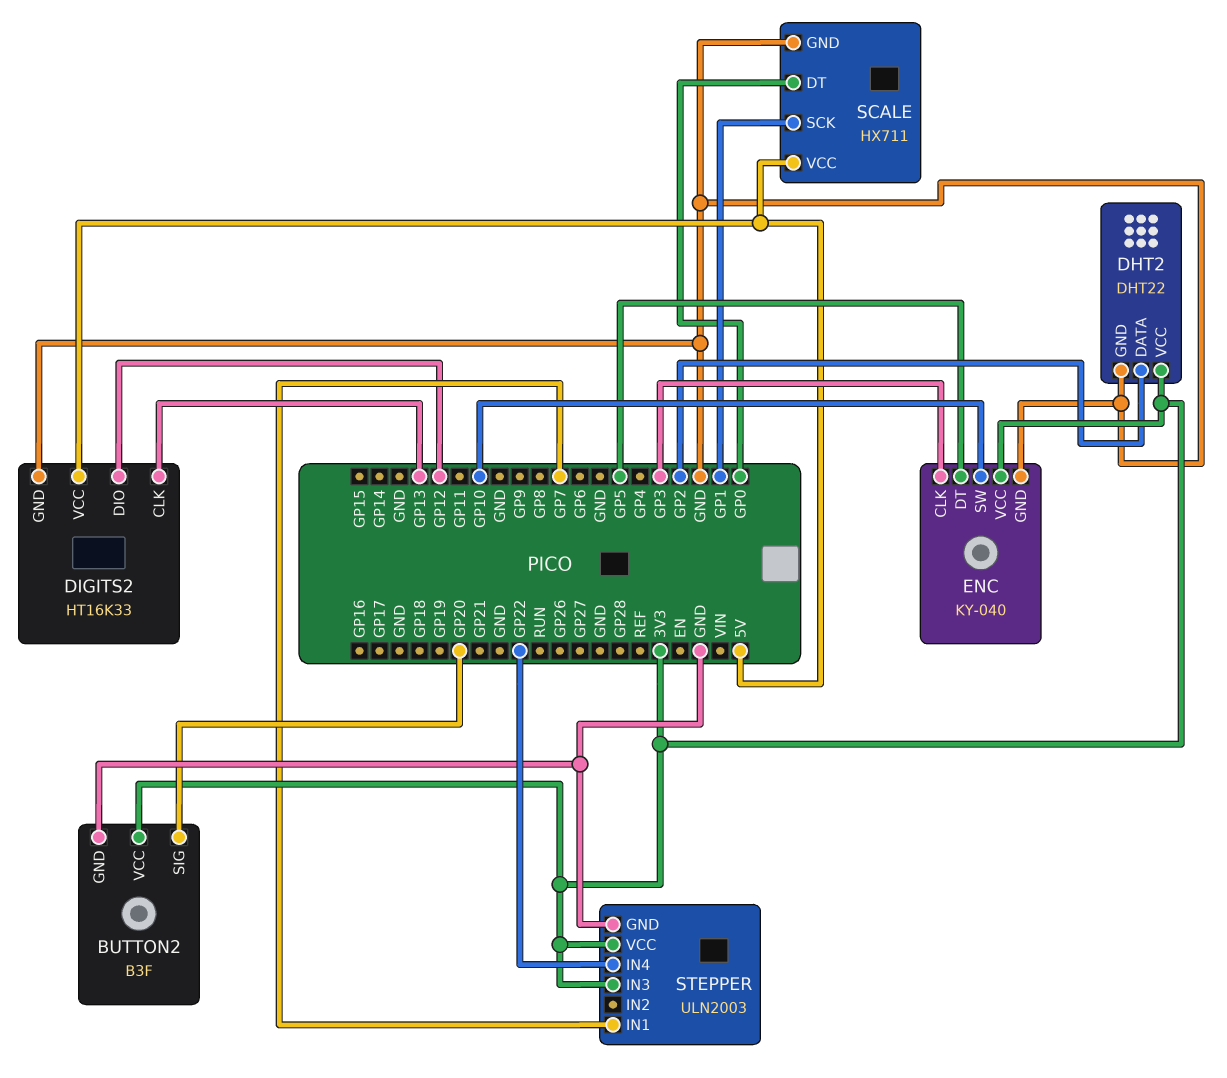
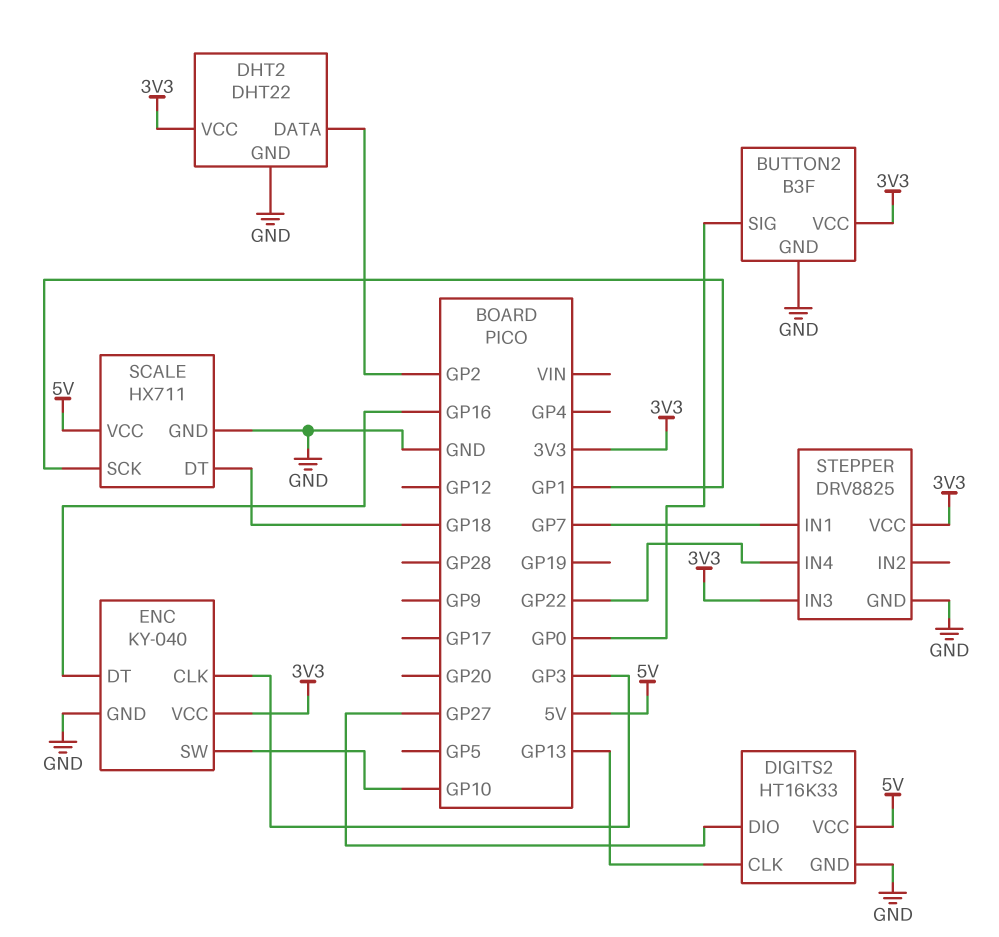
BUTTON2 pin SIG: GP20 -> GP0
DIGITS2 pin DIO: GP12 -> GP27
ENC pin DT: GP5 -> GP16
SCALE pin DT: GP0 -> GP18
STEPPER: ULN2003 -> DRV8825

